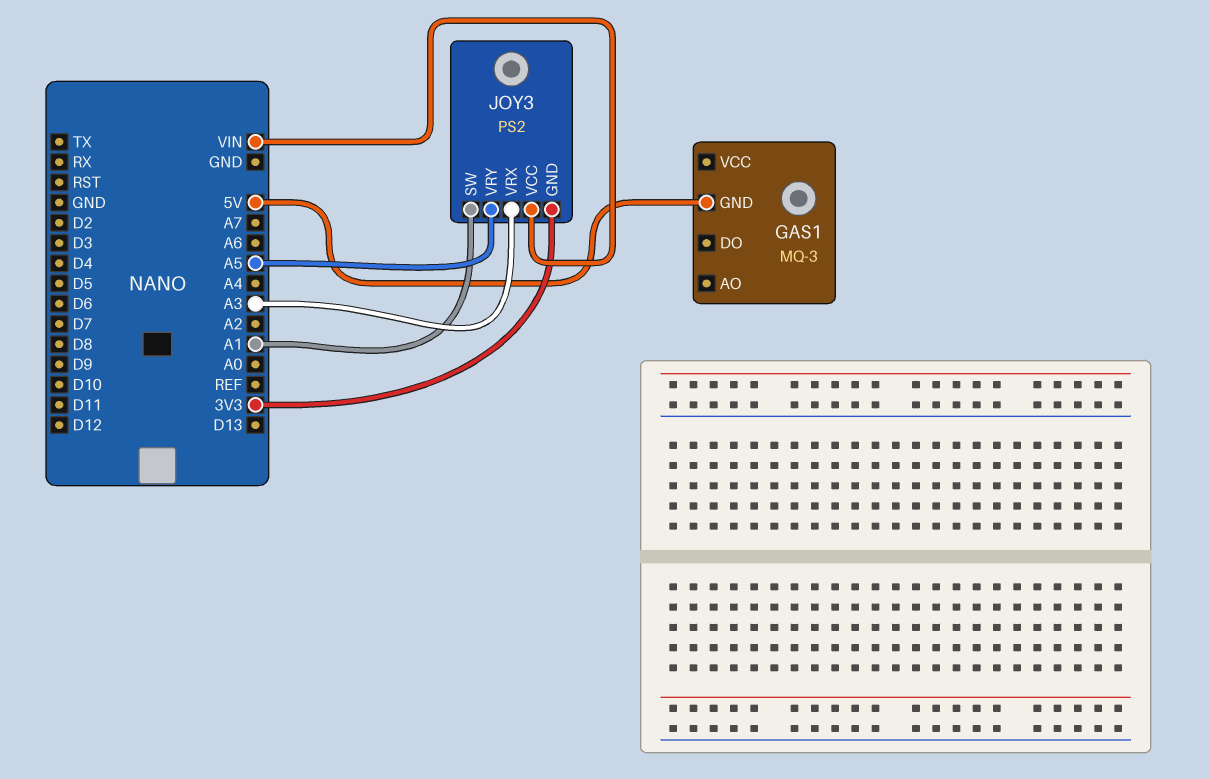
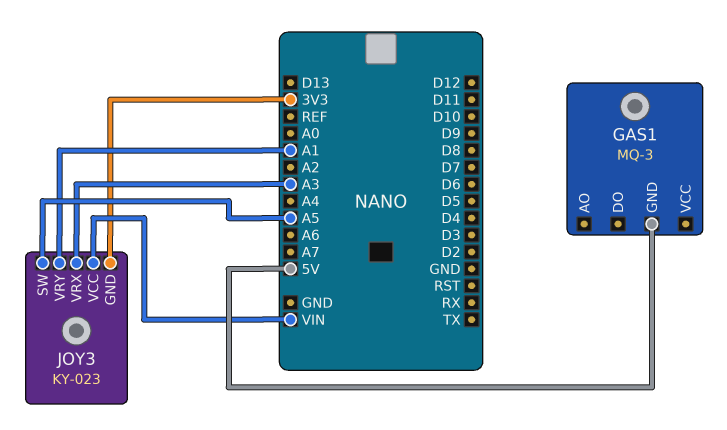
JOY3: PS2 -> KY-023
JOY3 pin SW: A1 -> A5
JOY3 pin VRY: A5 -> A1

